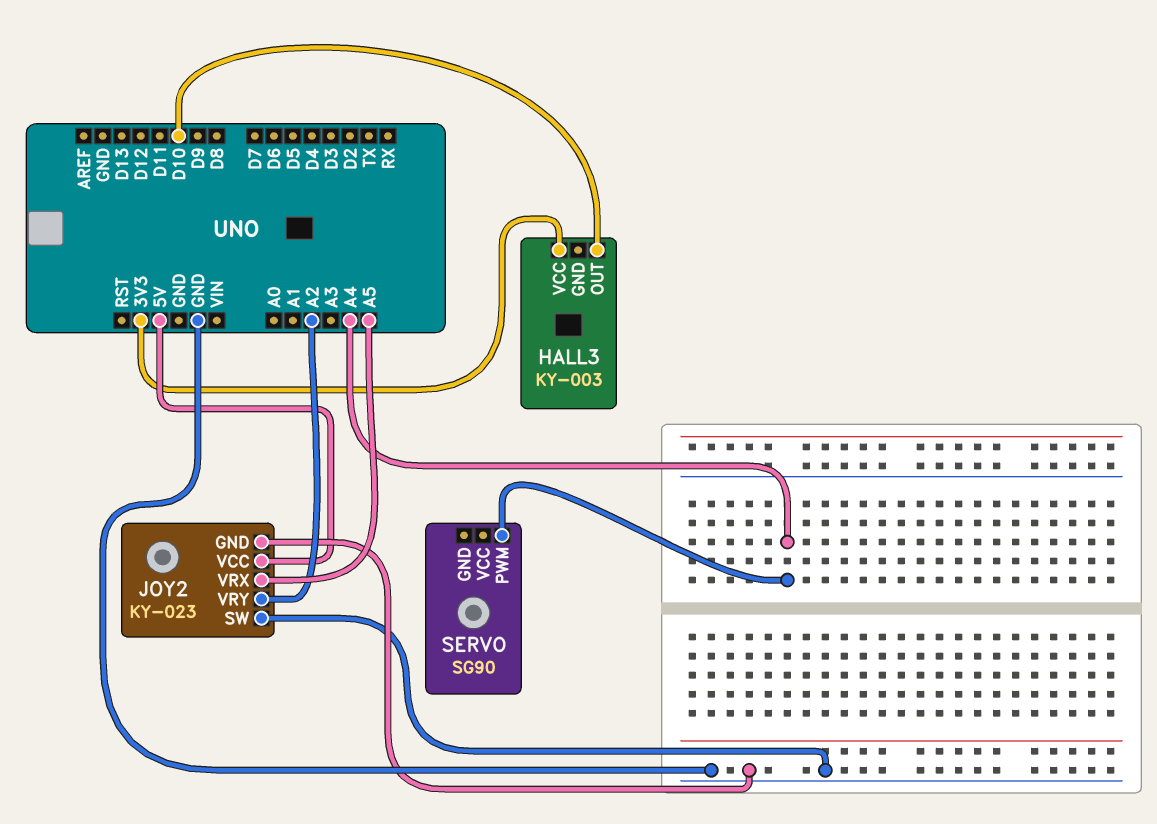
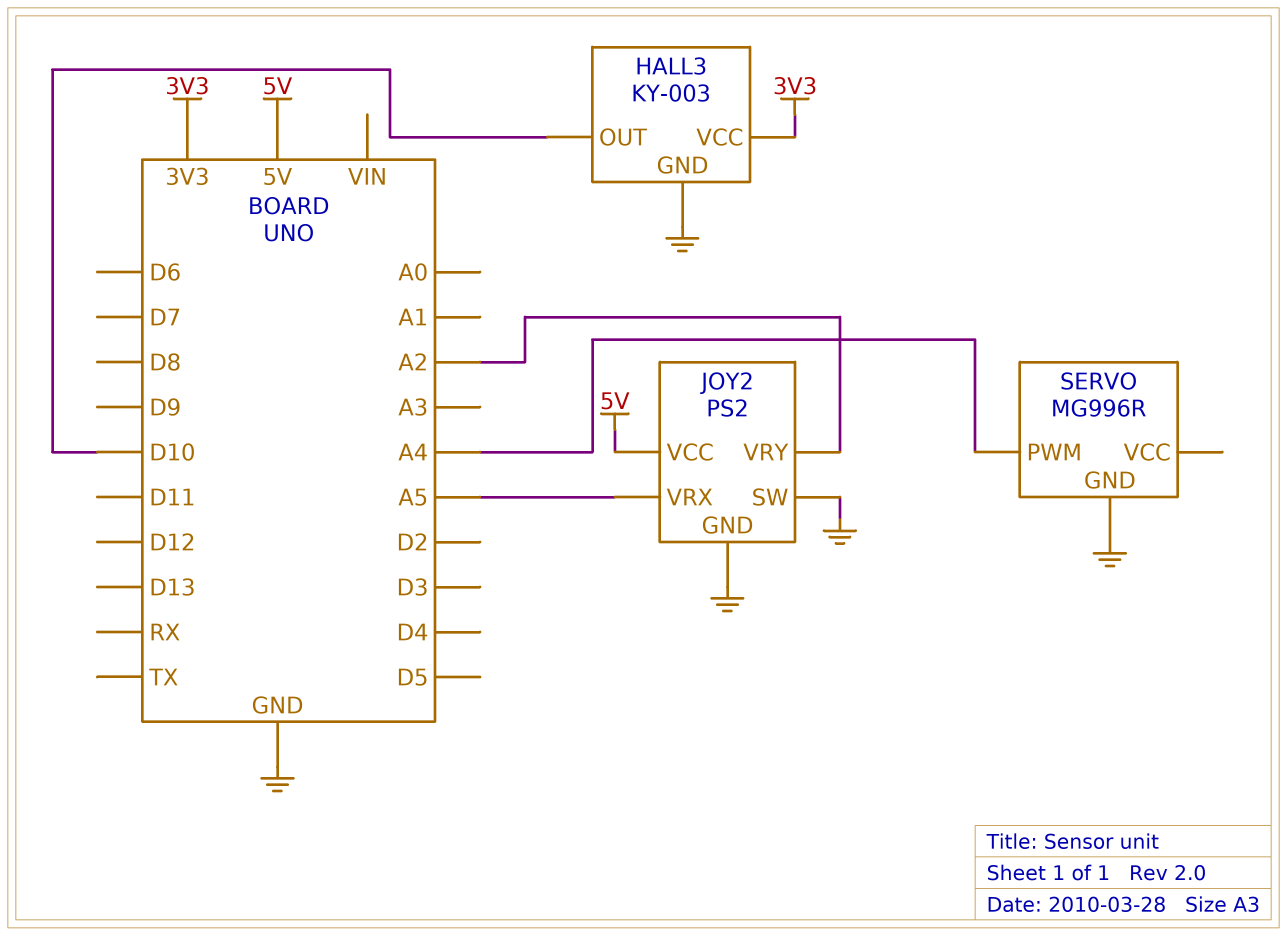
HALL3 pin GND: none -> GND
JOY2: KY-023 -> PS2
SERVO: SG90 -> MG996R
SERVO pin GND: none -> GND

